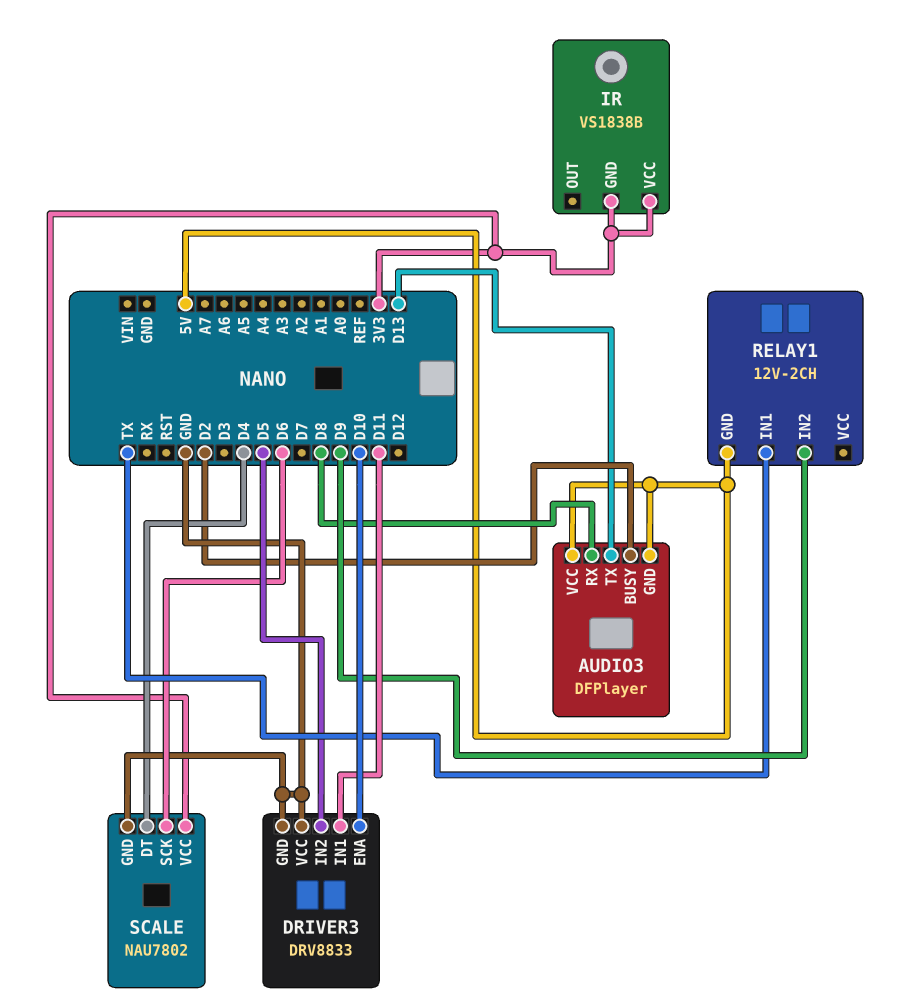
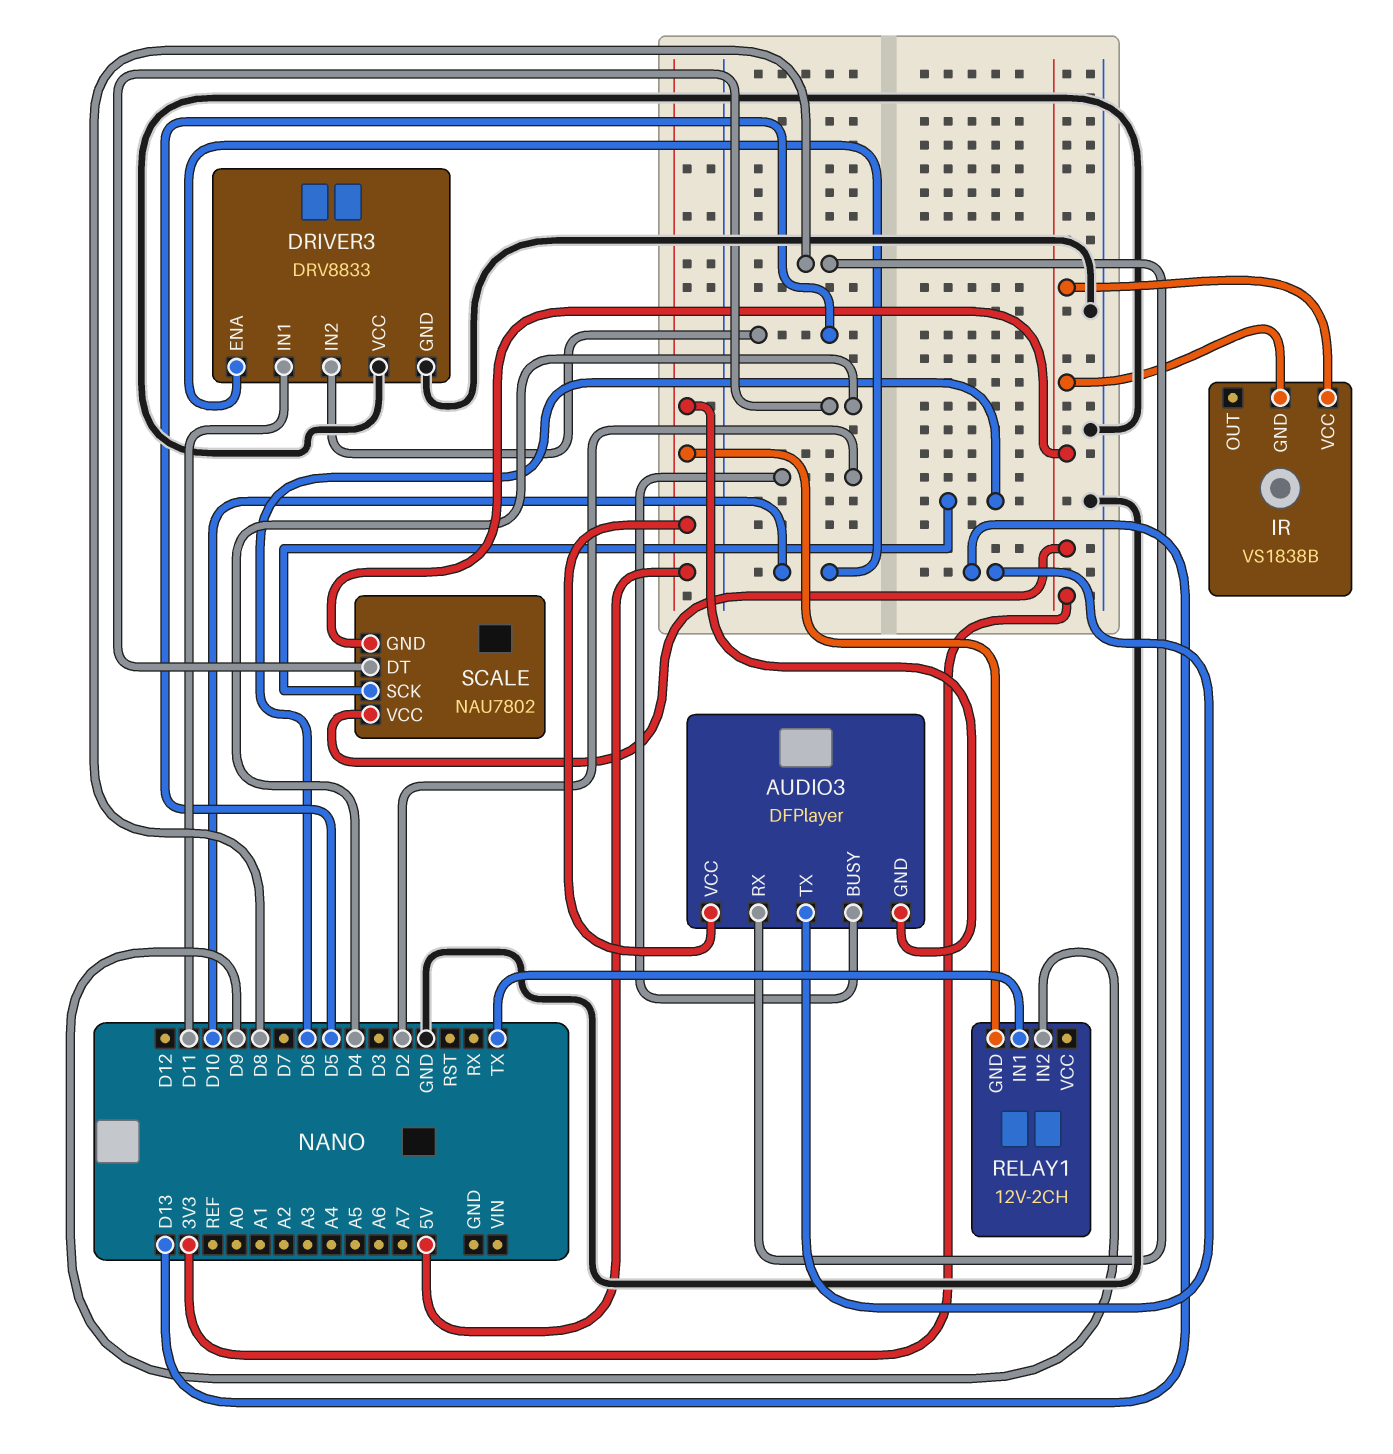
SCALE pin GND: GND -> 3V3

